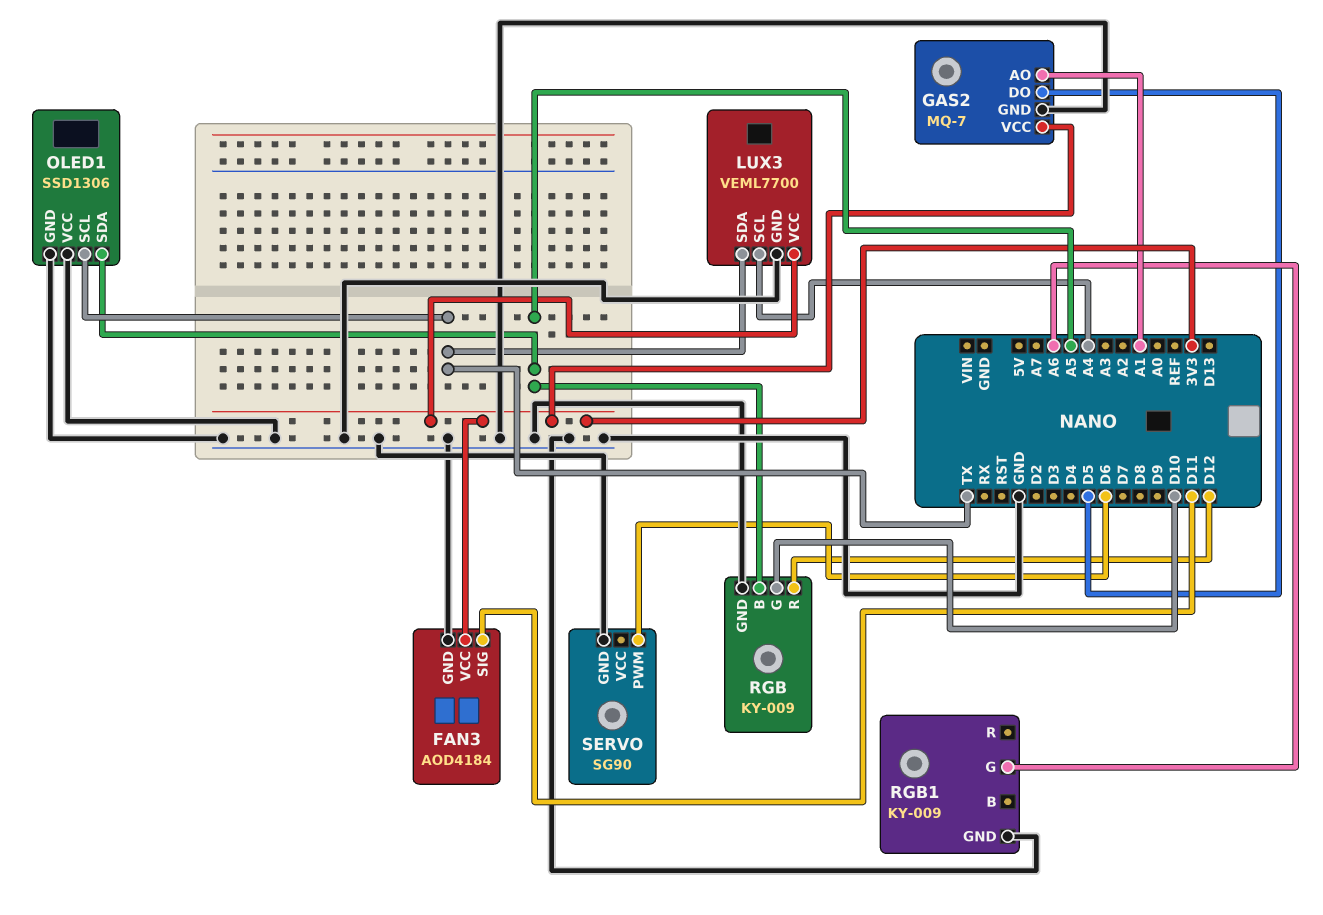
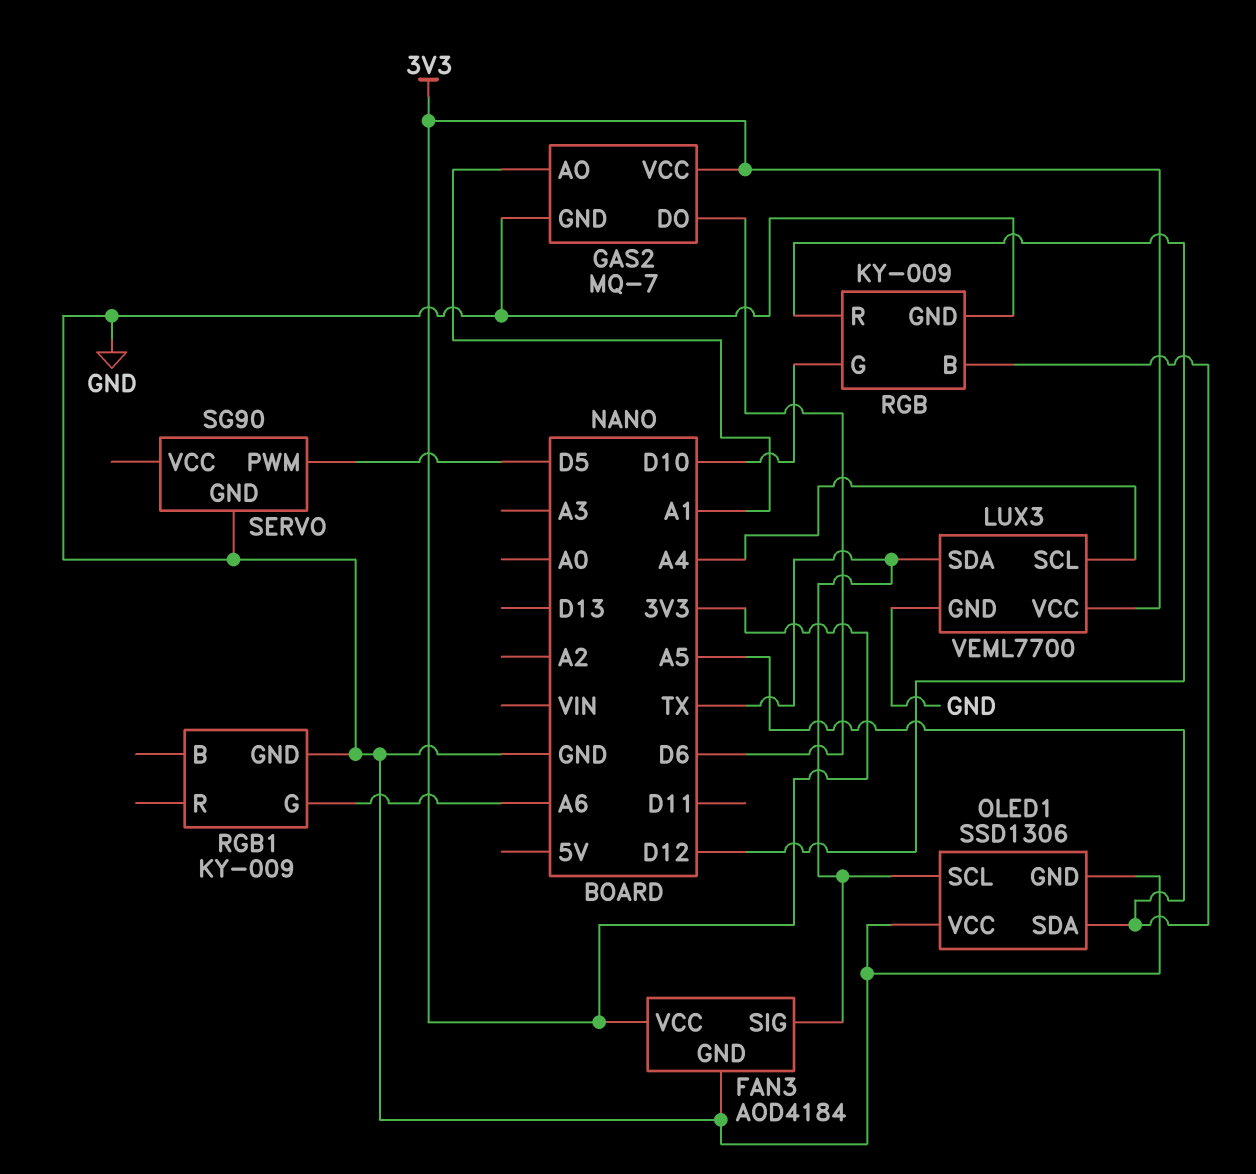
FAN3 pin SIG: D11 -> TX
GAS2 pin DO: D5 -> D6
SERVO pin PWM: D6 -> D5

